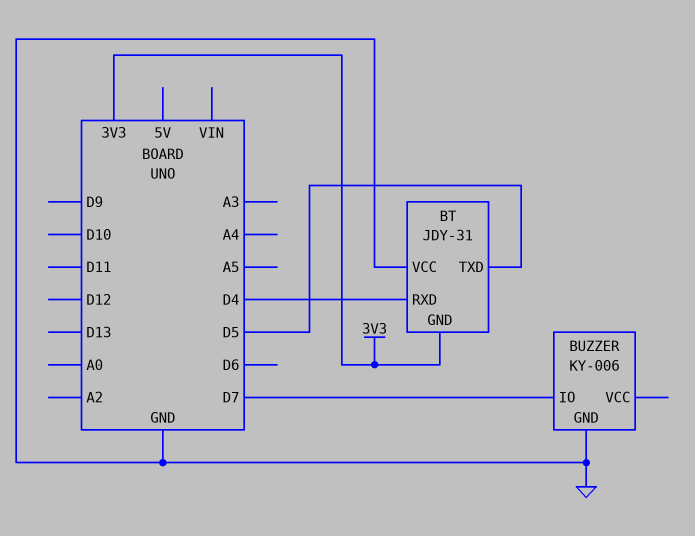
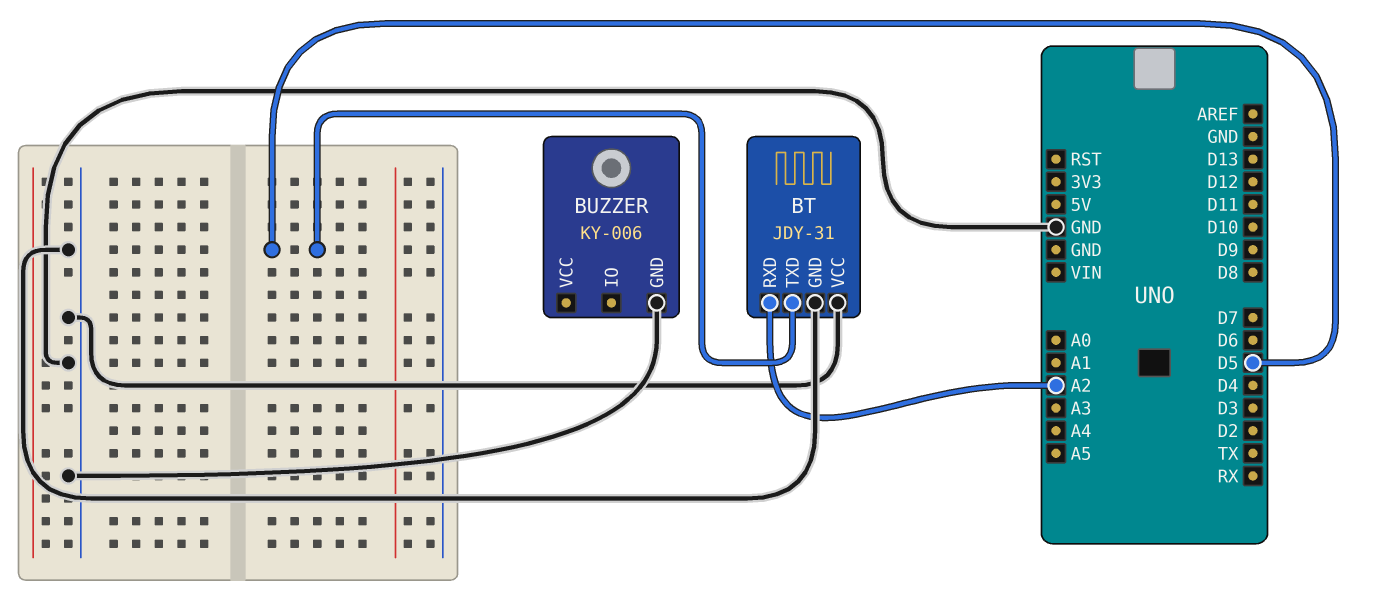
BT pin GND: 3V3 -> GND
BT pin RXD: D4 -> A2
BUZZER pin IO: D7 -> none

